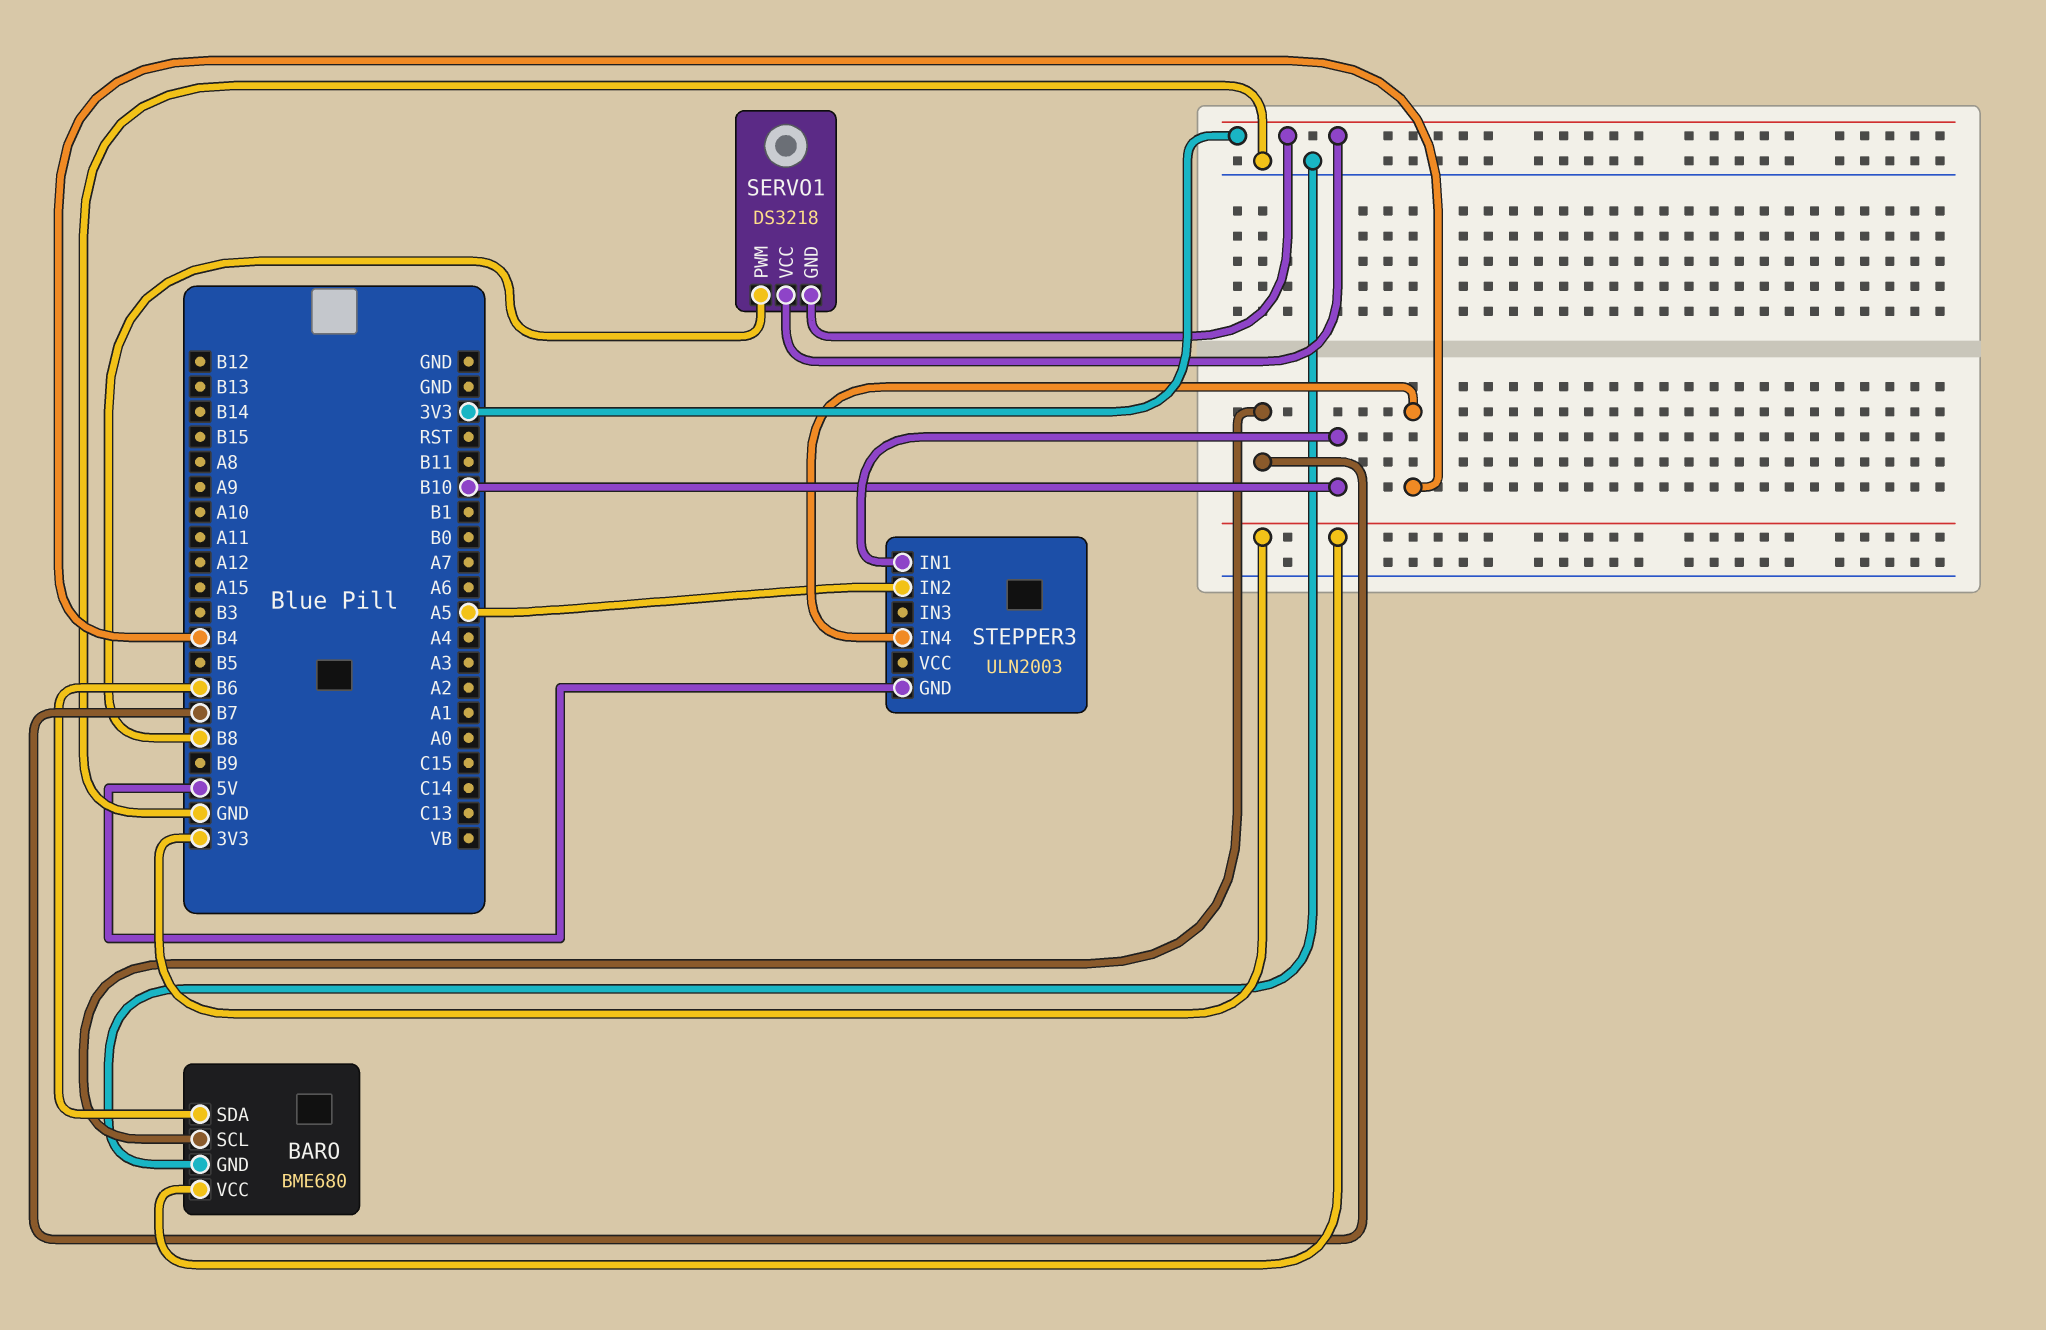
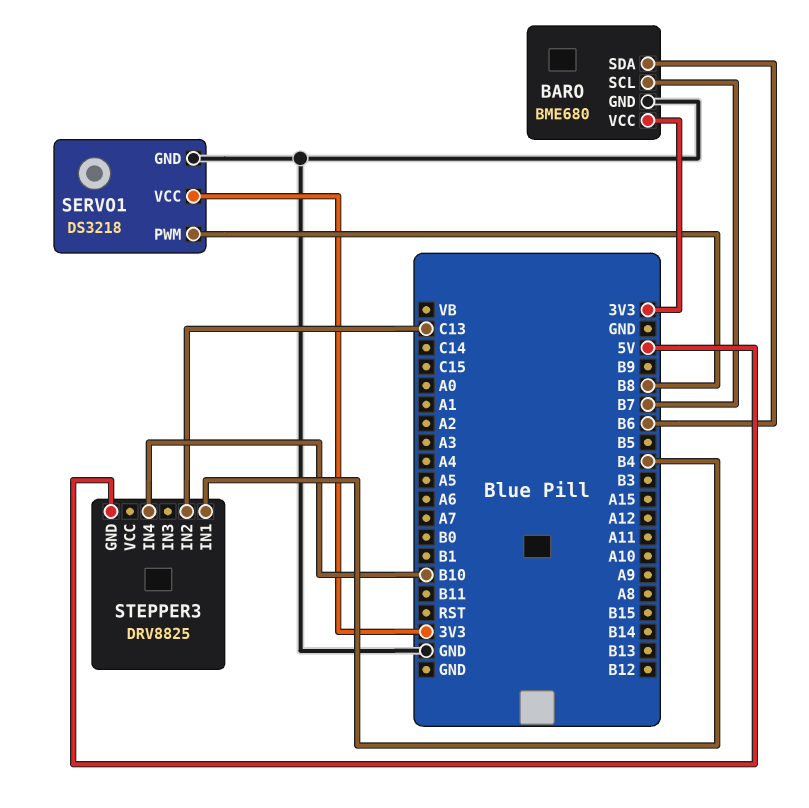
SERVO1 pin GND: 3V3 -> GND
STEPPER3: ULN2003 -> DRV8825
STEPPER3 pin IN1: B10 -> B4
STEPPER3 pin IN2: A5 -> C13
STEPPER3 pin IN4: B4 -> B10

